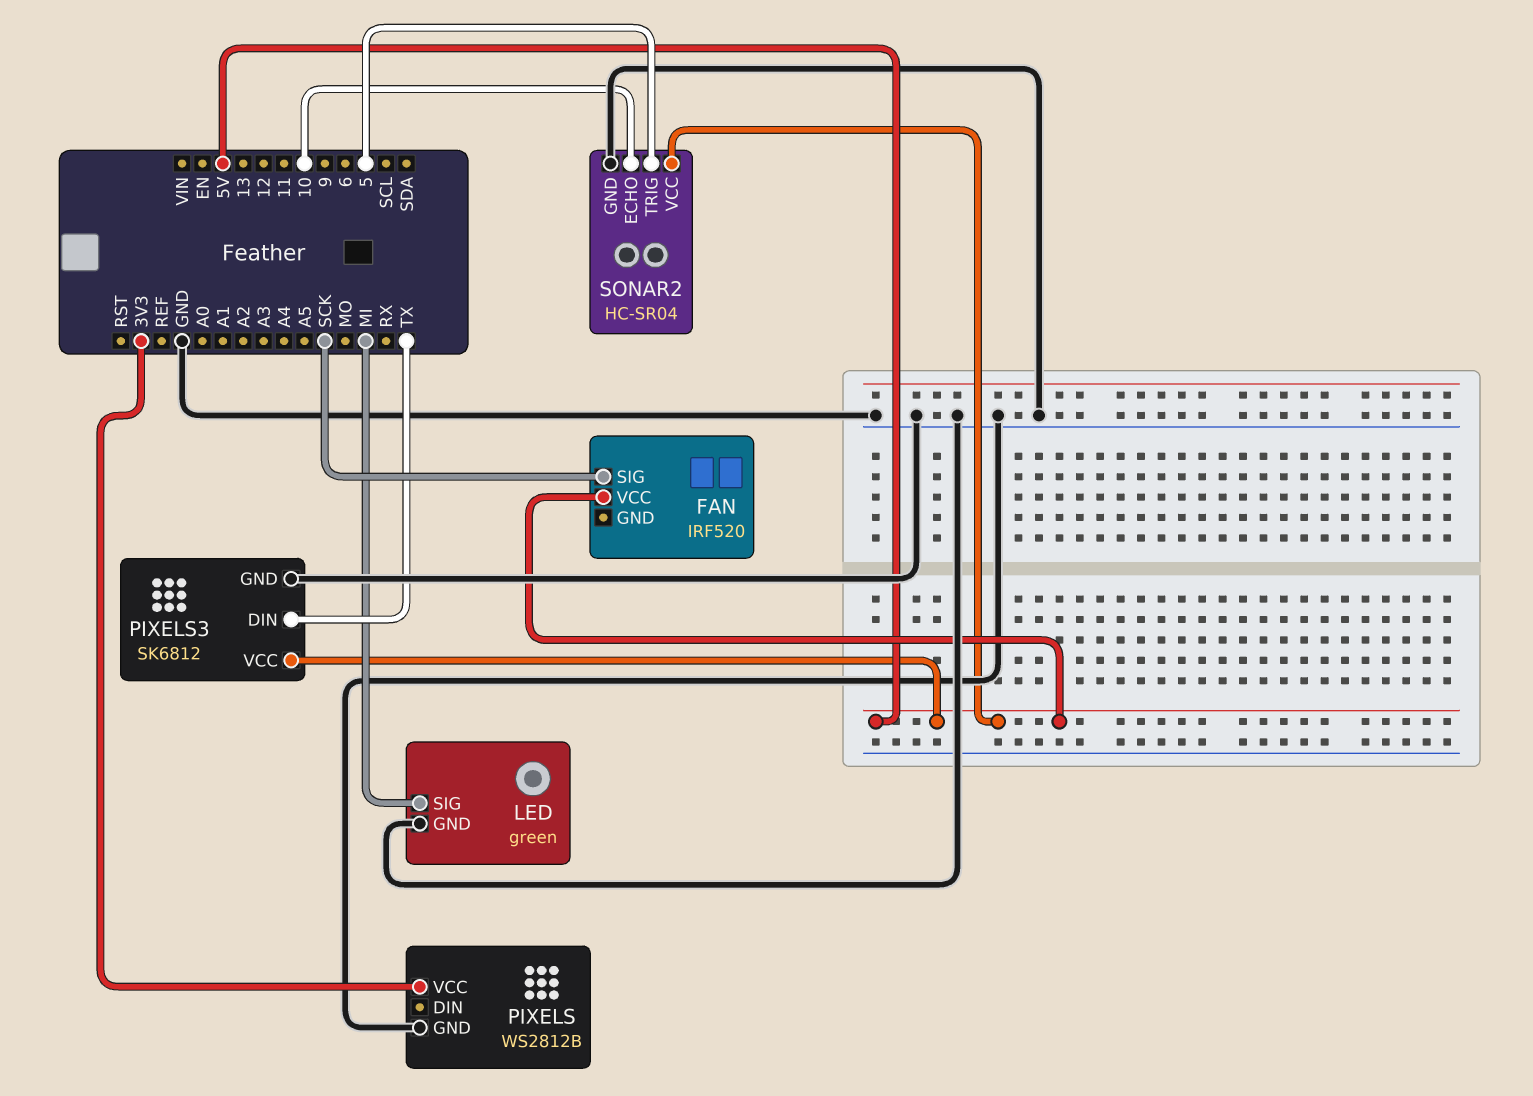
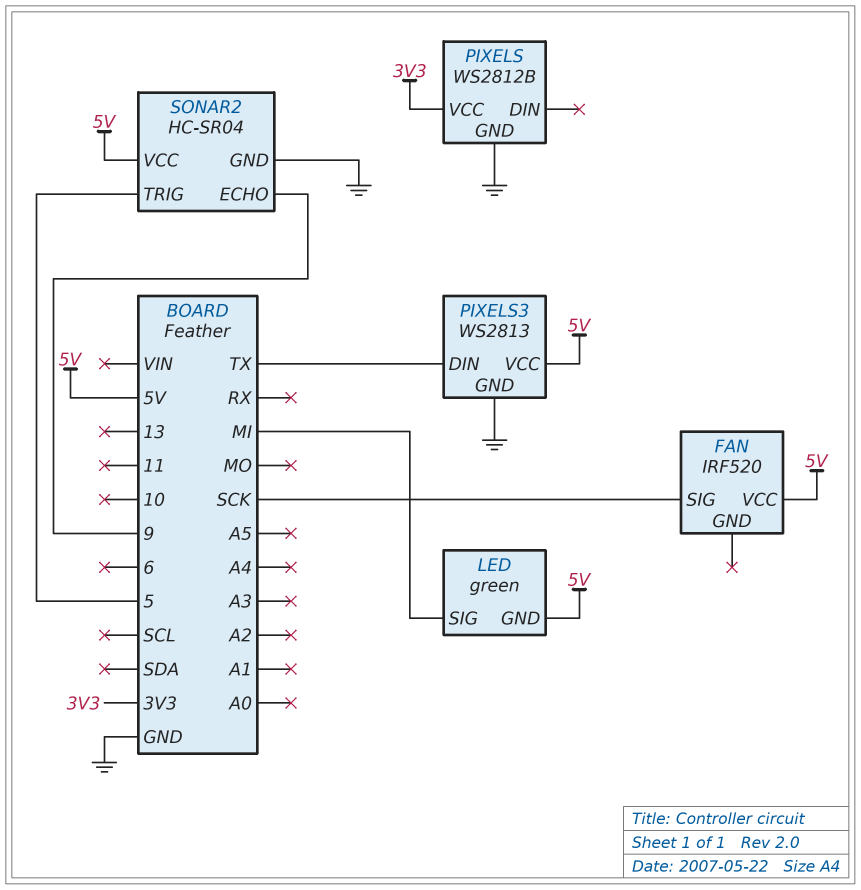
LED pin GND: GND -> 5V
PIXELS3: SK6812 -> WS2813
SONAR2 pin ECHO: 10 -> 9

